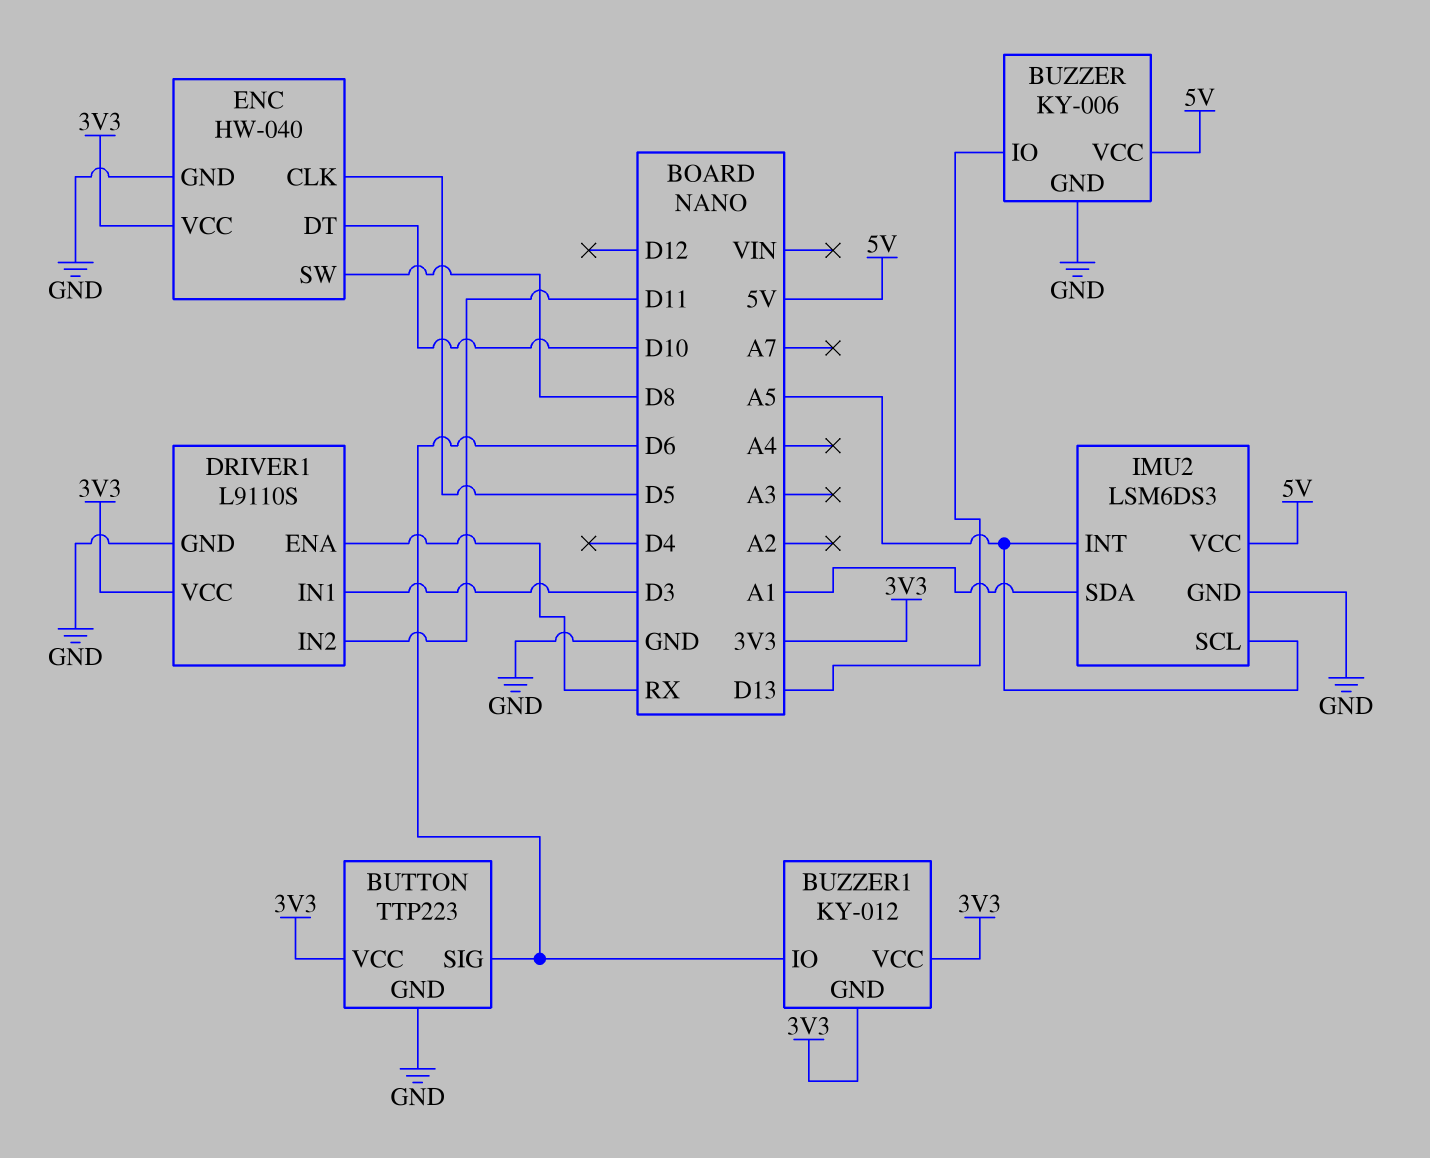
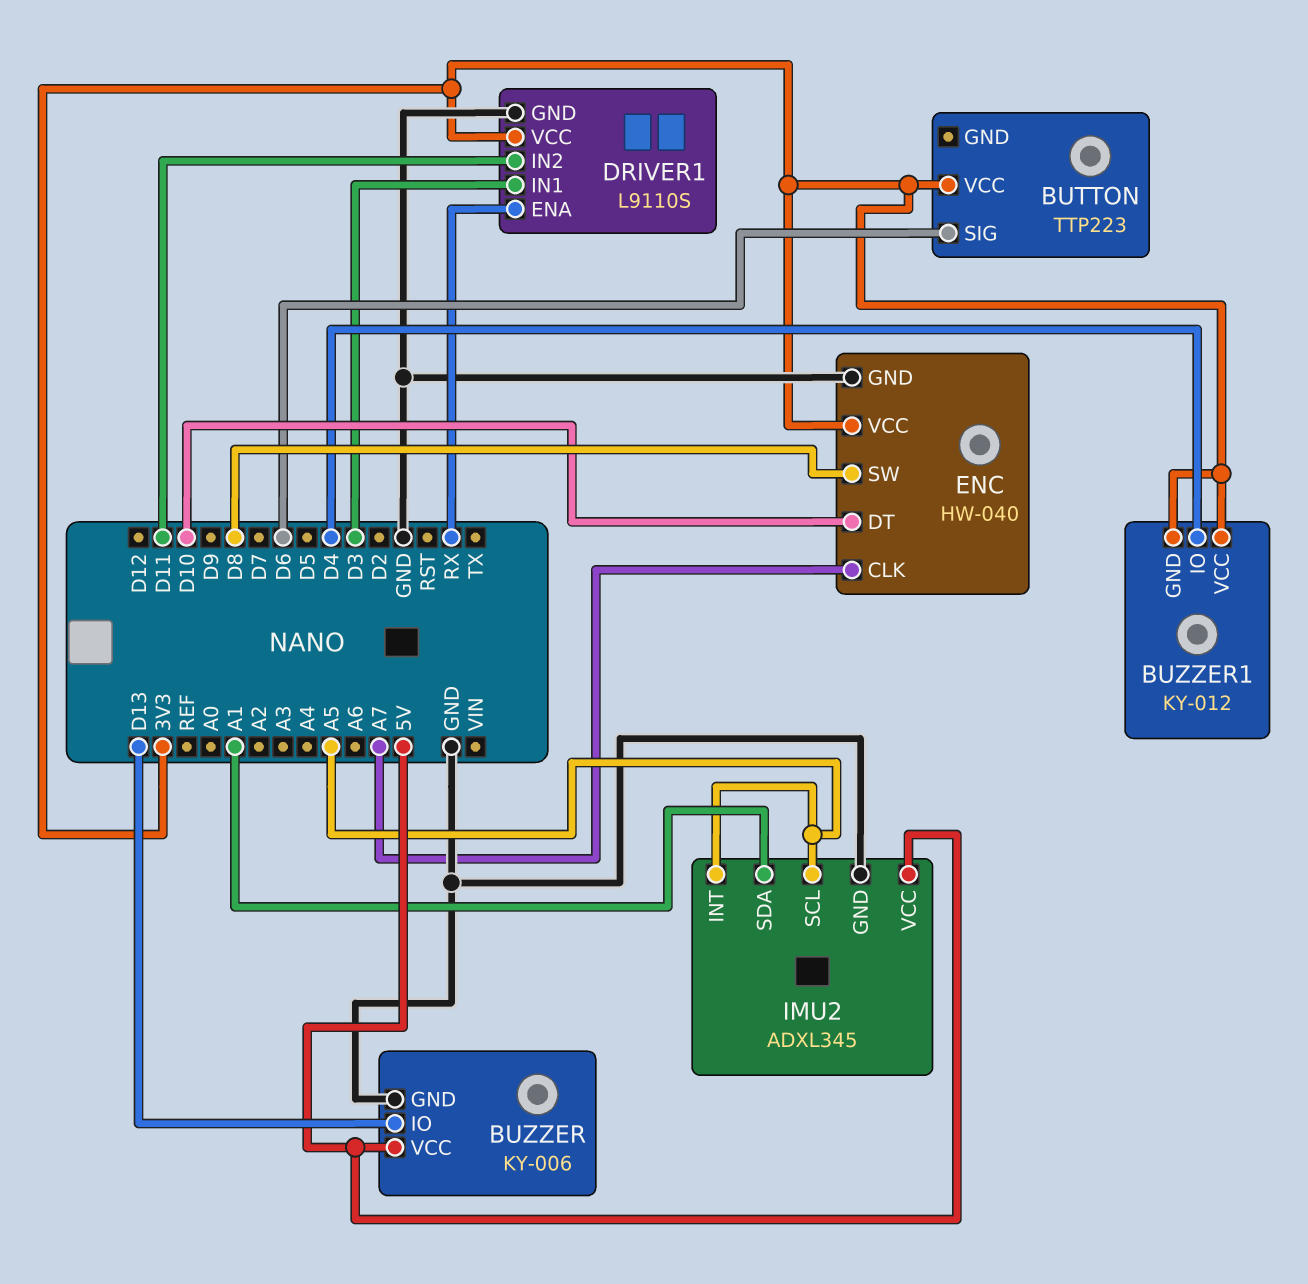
BUTTON pin GND: GND -> none
BUZZER1 pin IO: D6 -> D4
ENC pin CLK: D5 -> A7
IMU2: LSM6DS3 -> ADXL345

